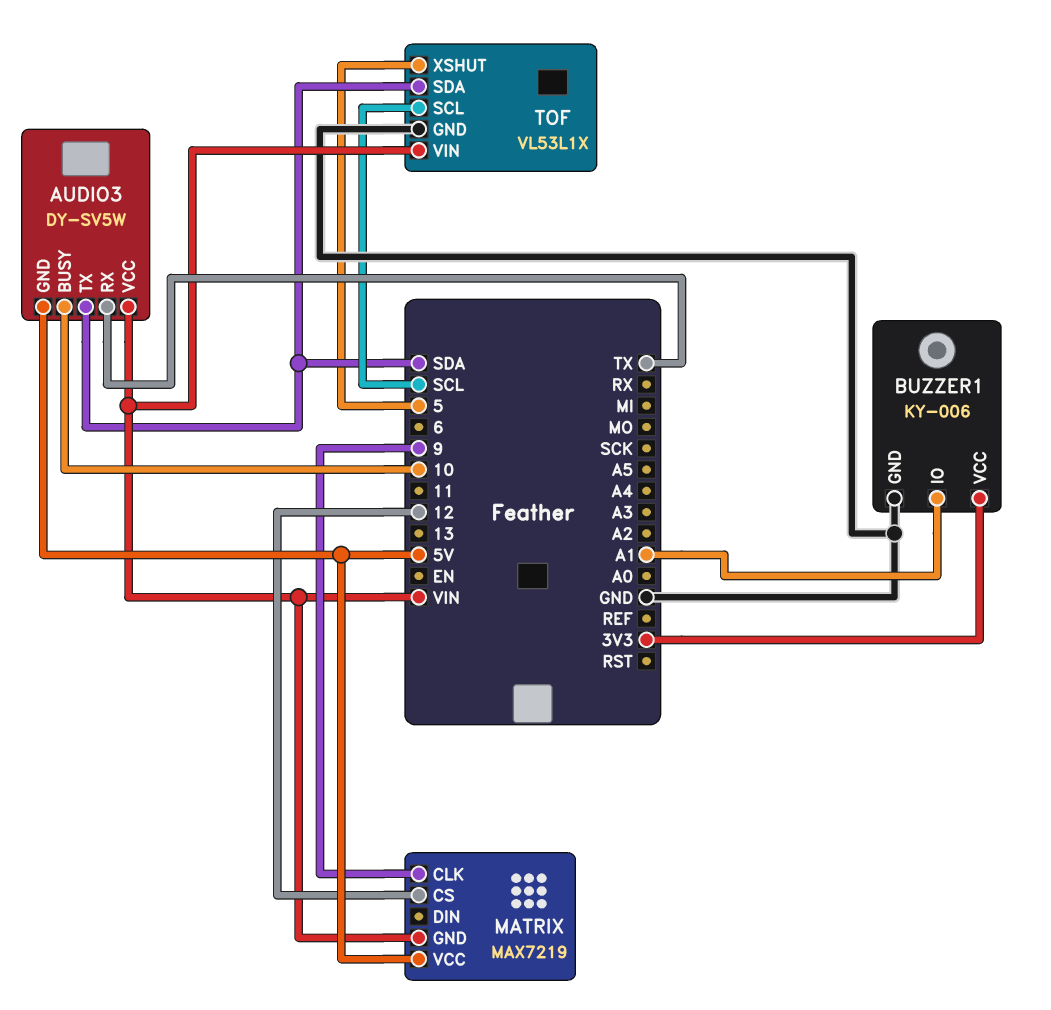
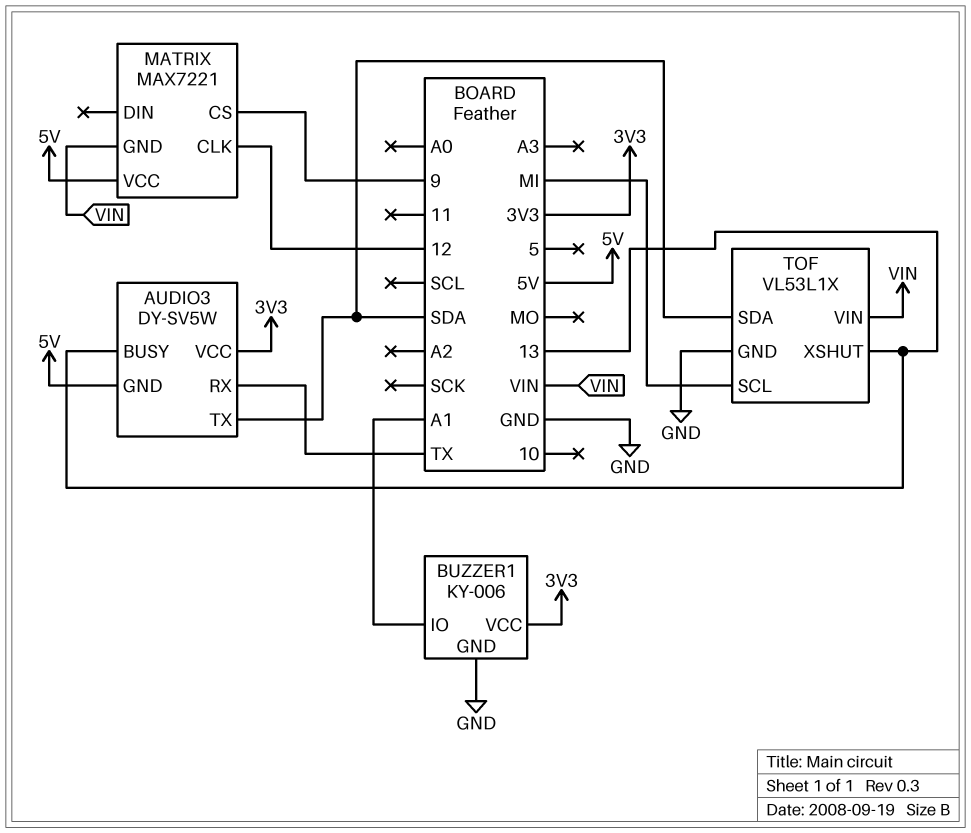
AUDIO3 pin BUSY: 10 -> 13
AUDIO3 pin VCC: VIN -> 3V3
MATRIX: MAX7219 -> MAX7221
MATRIX pin CLK: 9 -> 12
MATRIX pin CS: 12 -> 9
TOF pin SCL: SCL -> MI
TOF pin XSHUT: 5 -> 13

